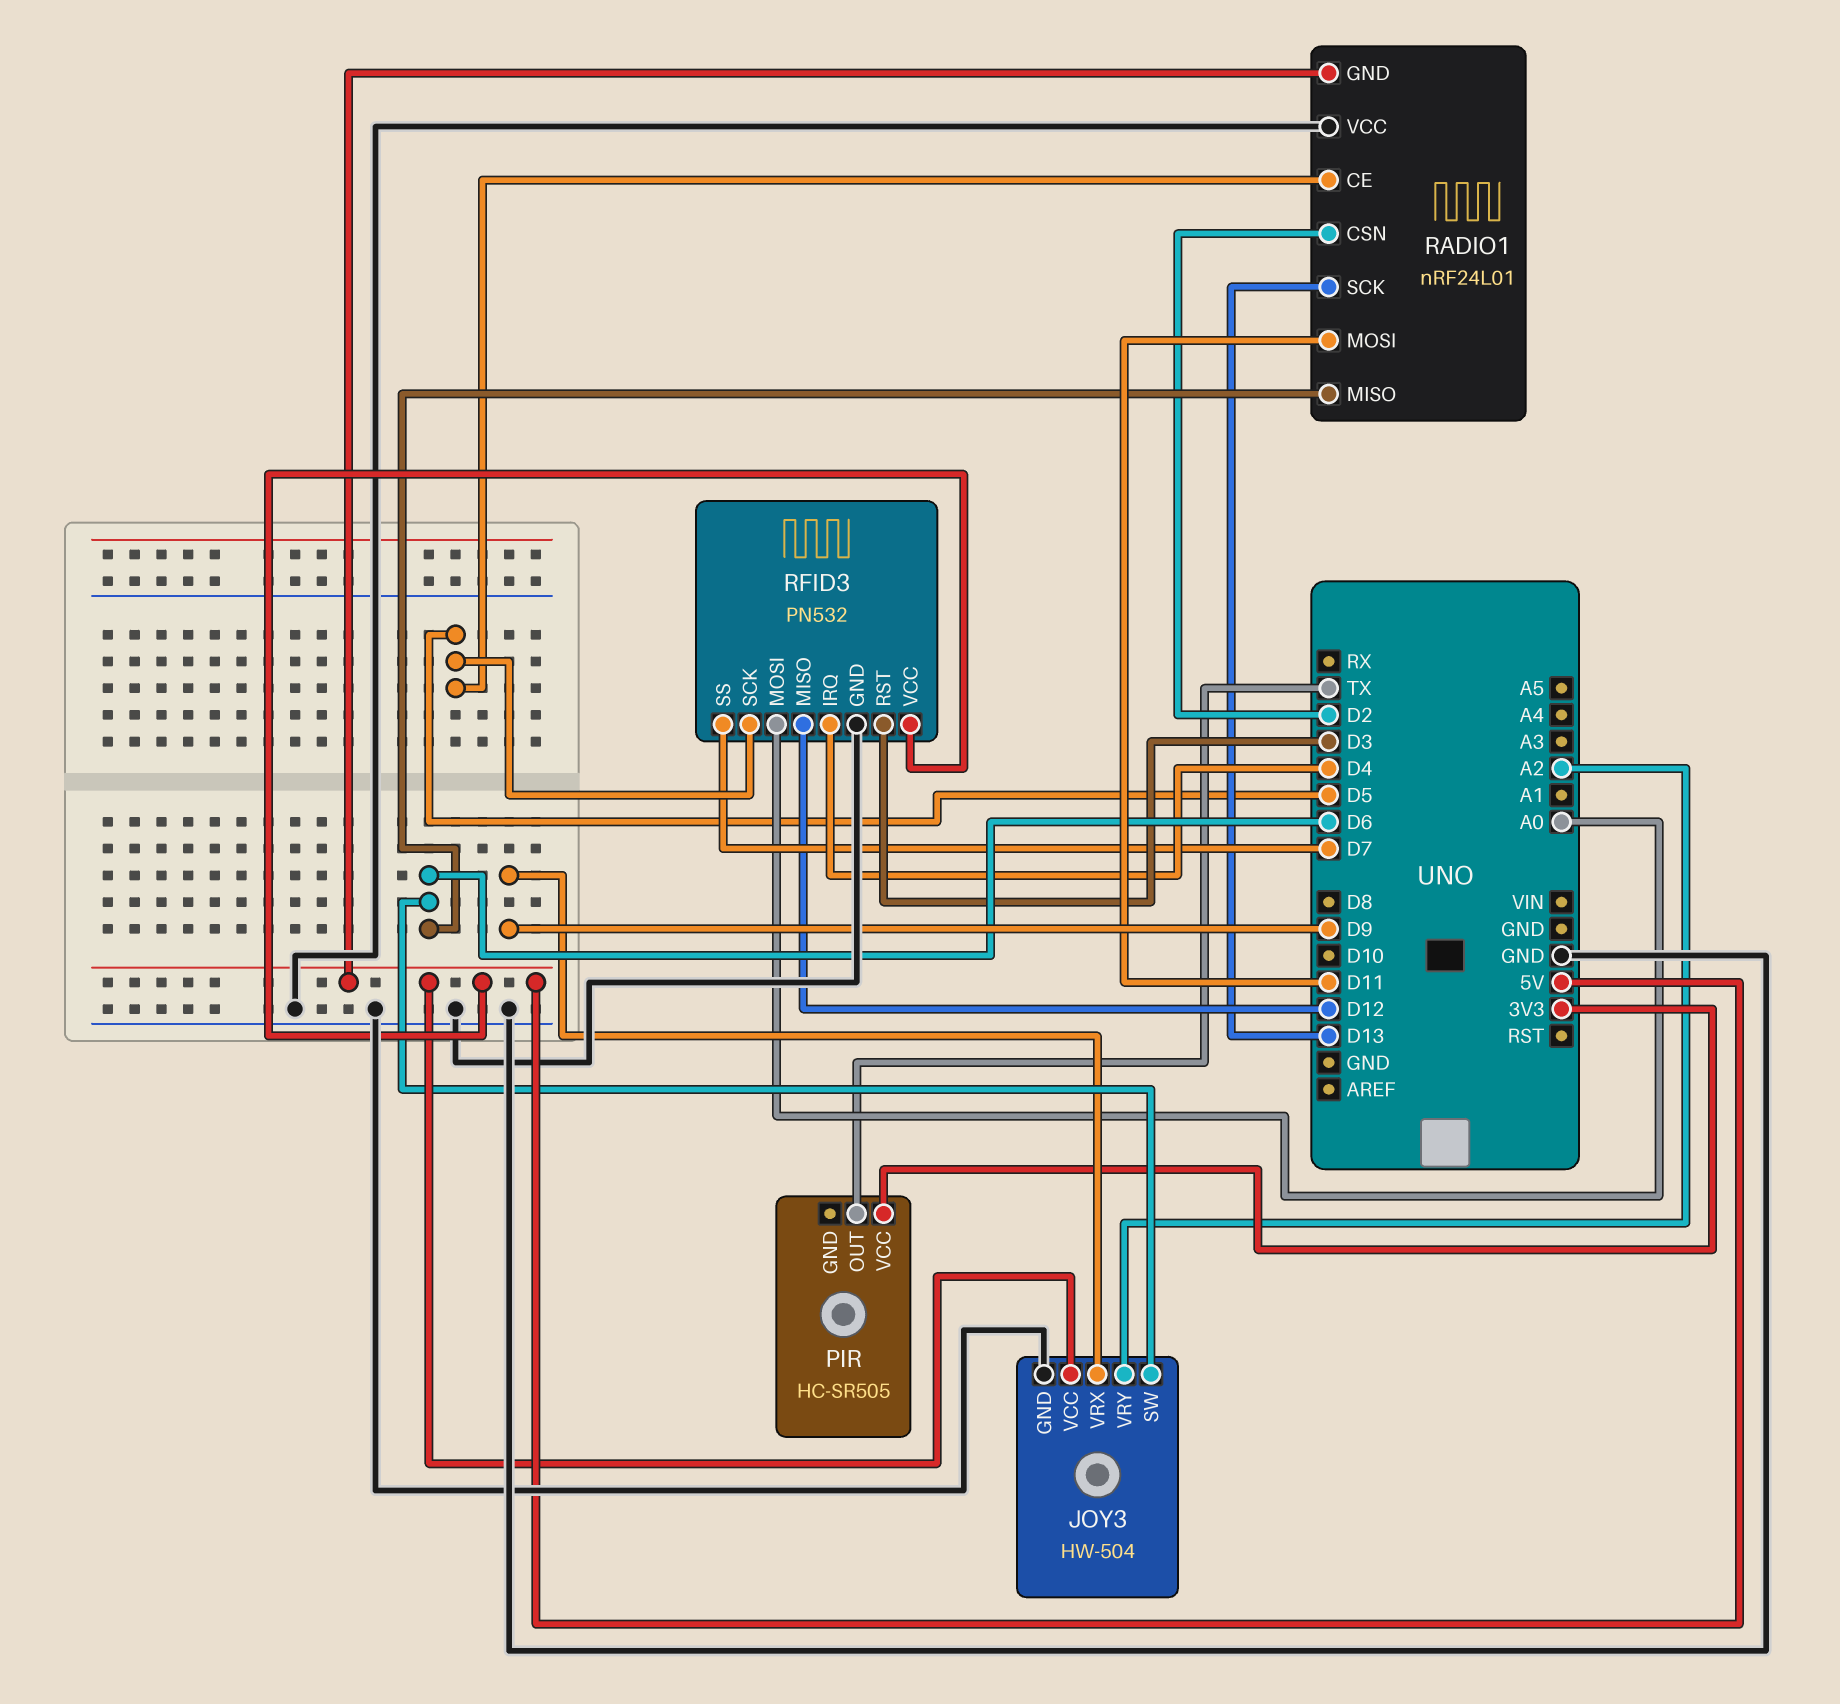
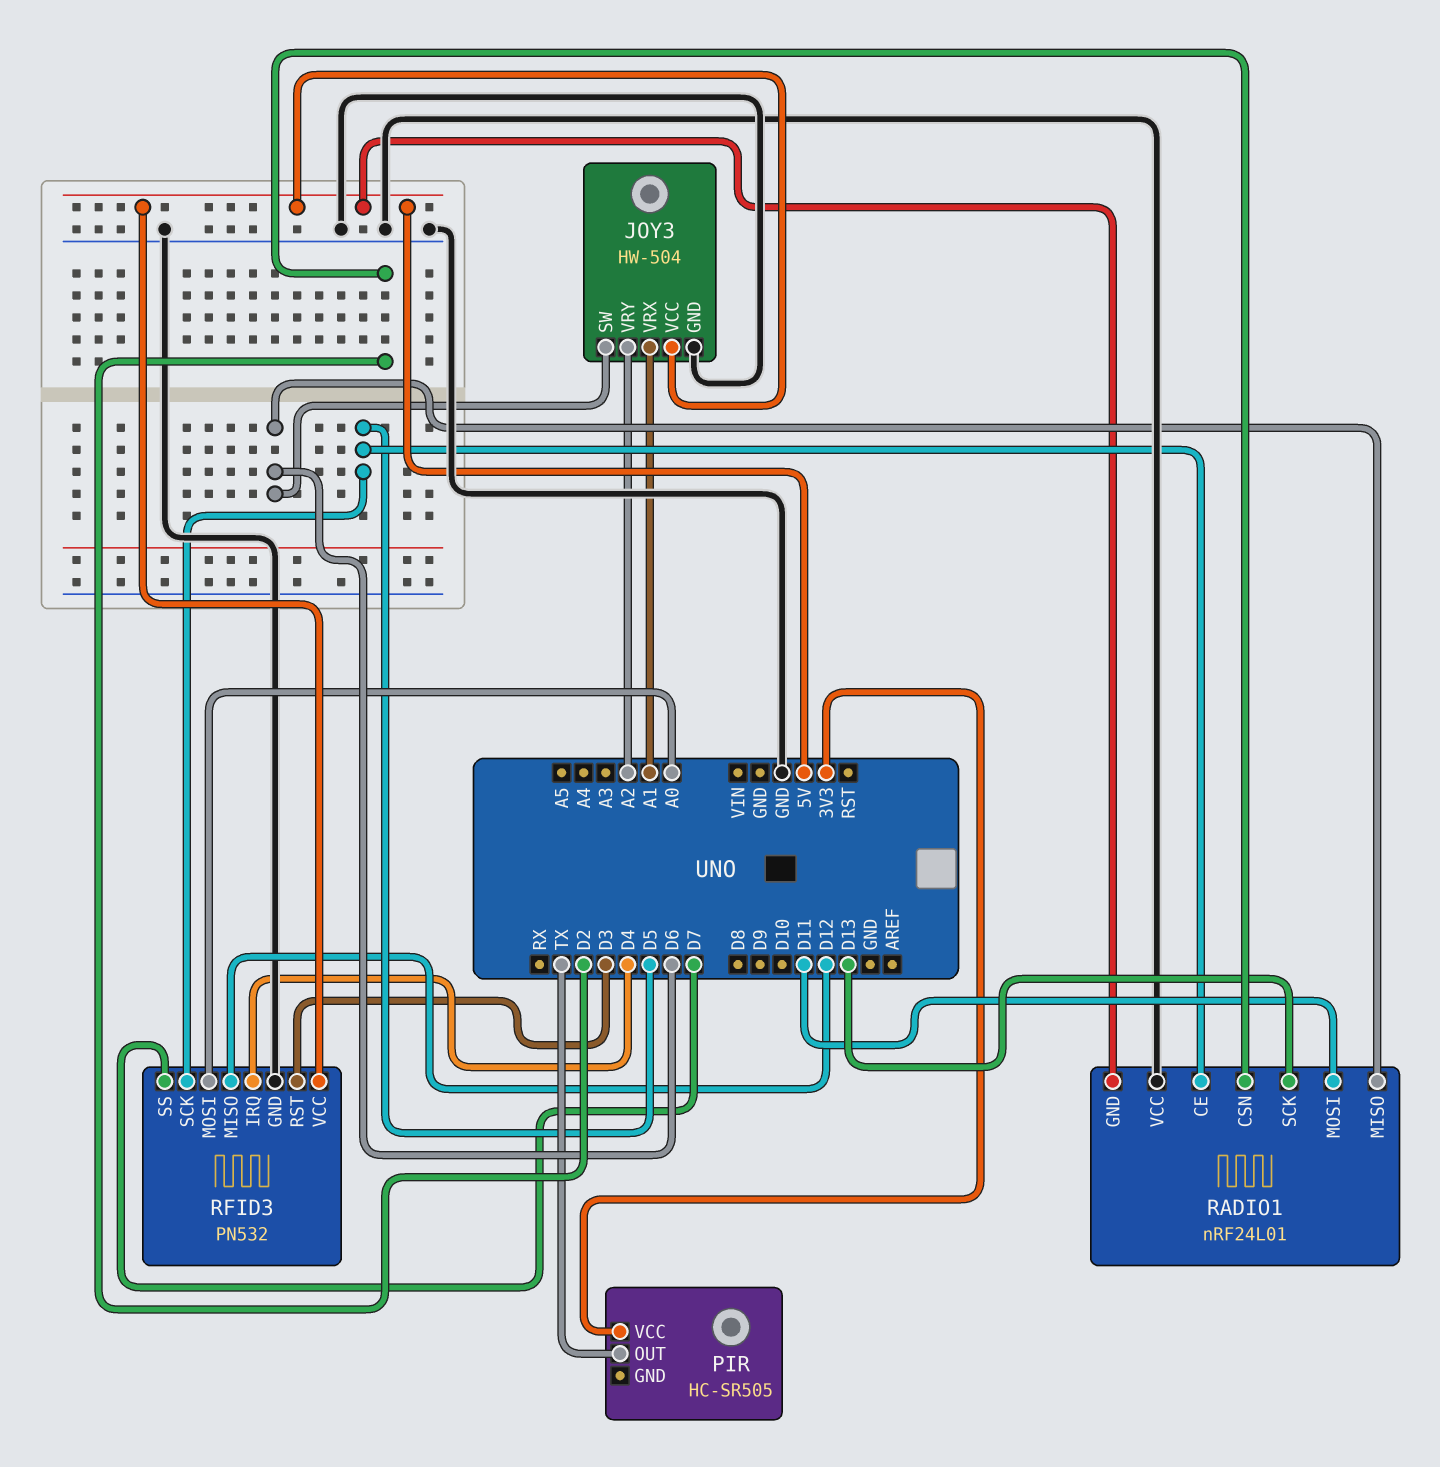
JOY3 pin VRX: D9 -> A1

